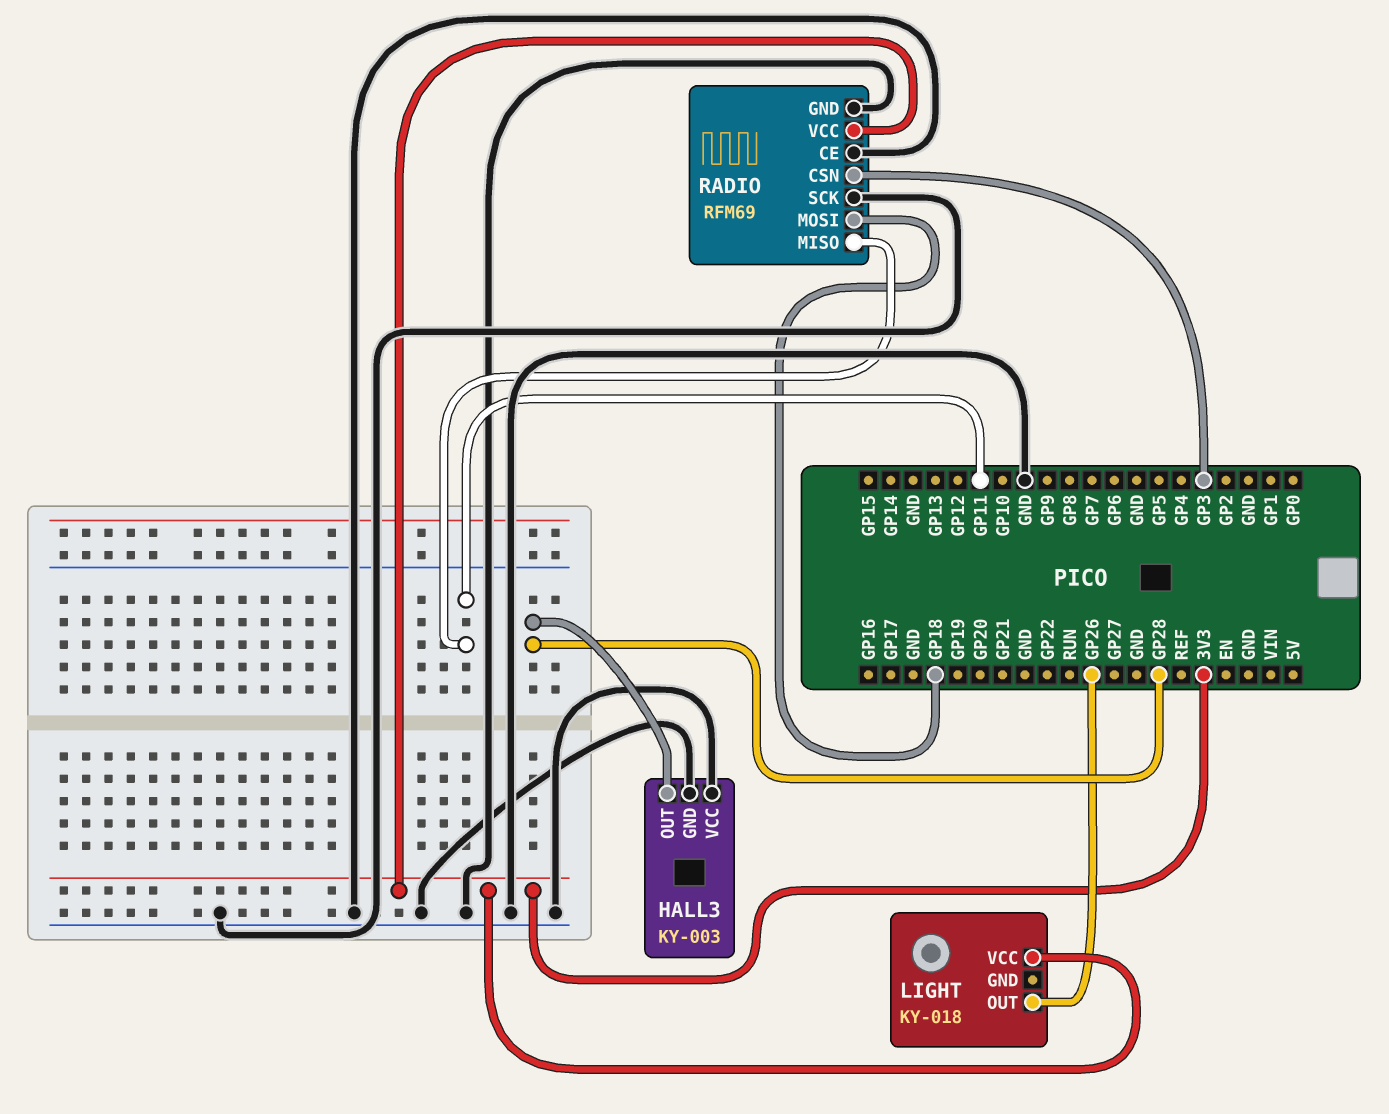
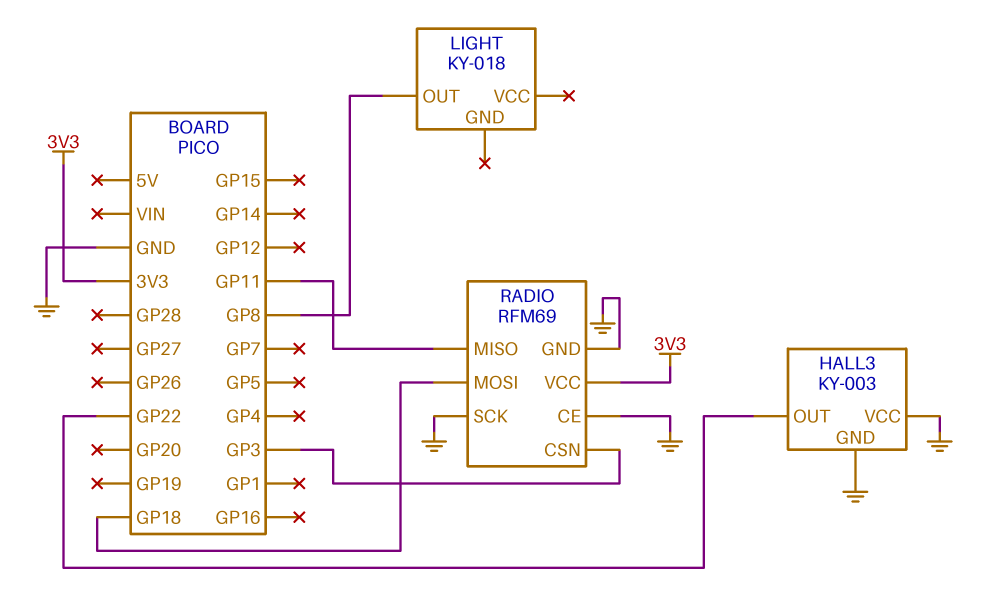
HALL3 pin OUT: GP28 -> GP22
LIGHT pin OUT: GP26 -> GP8
LIGHT pin VCC: 3V3 -> none

